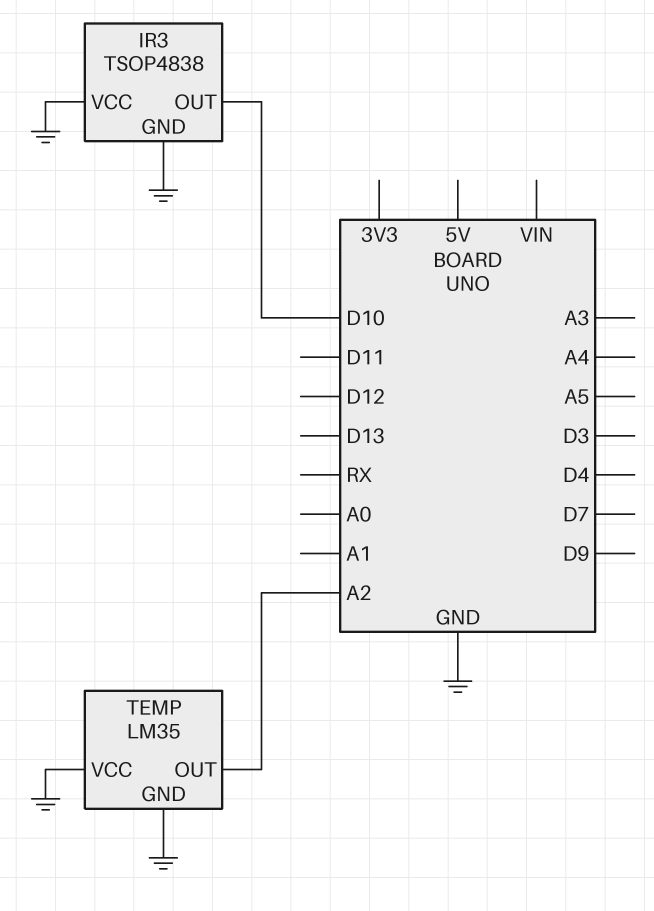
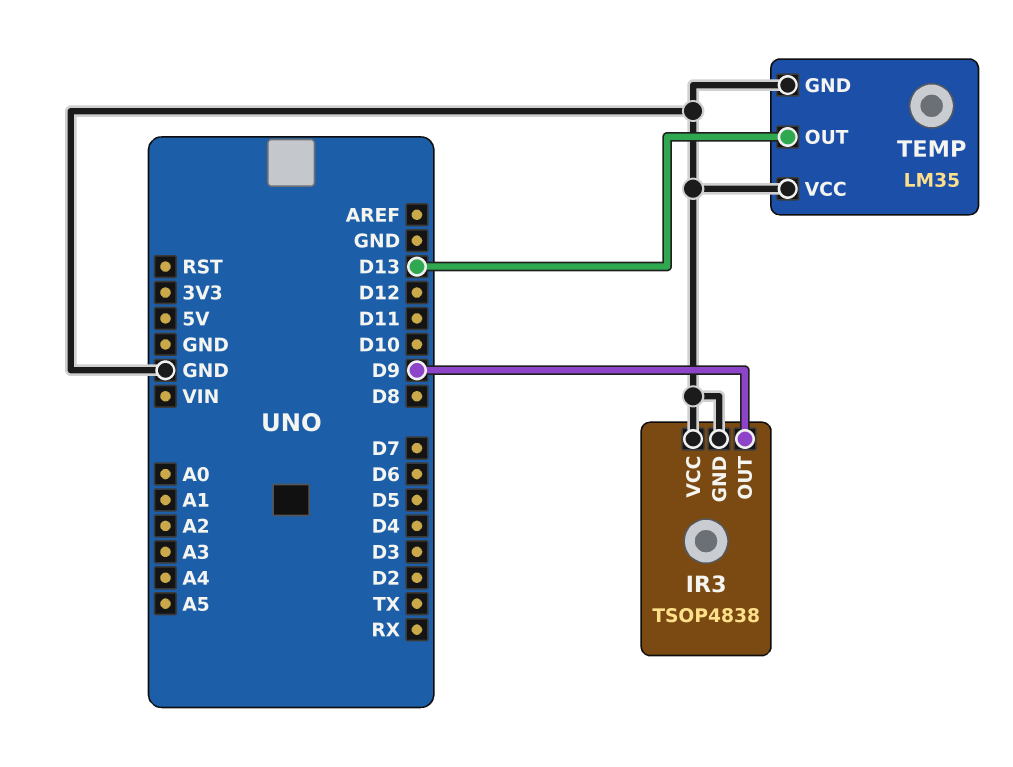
IR3 pin OUT: D10 -> D9
TEMP pin OUT: A2 -> D13

